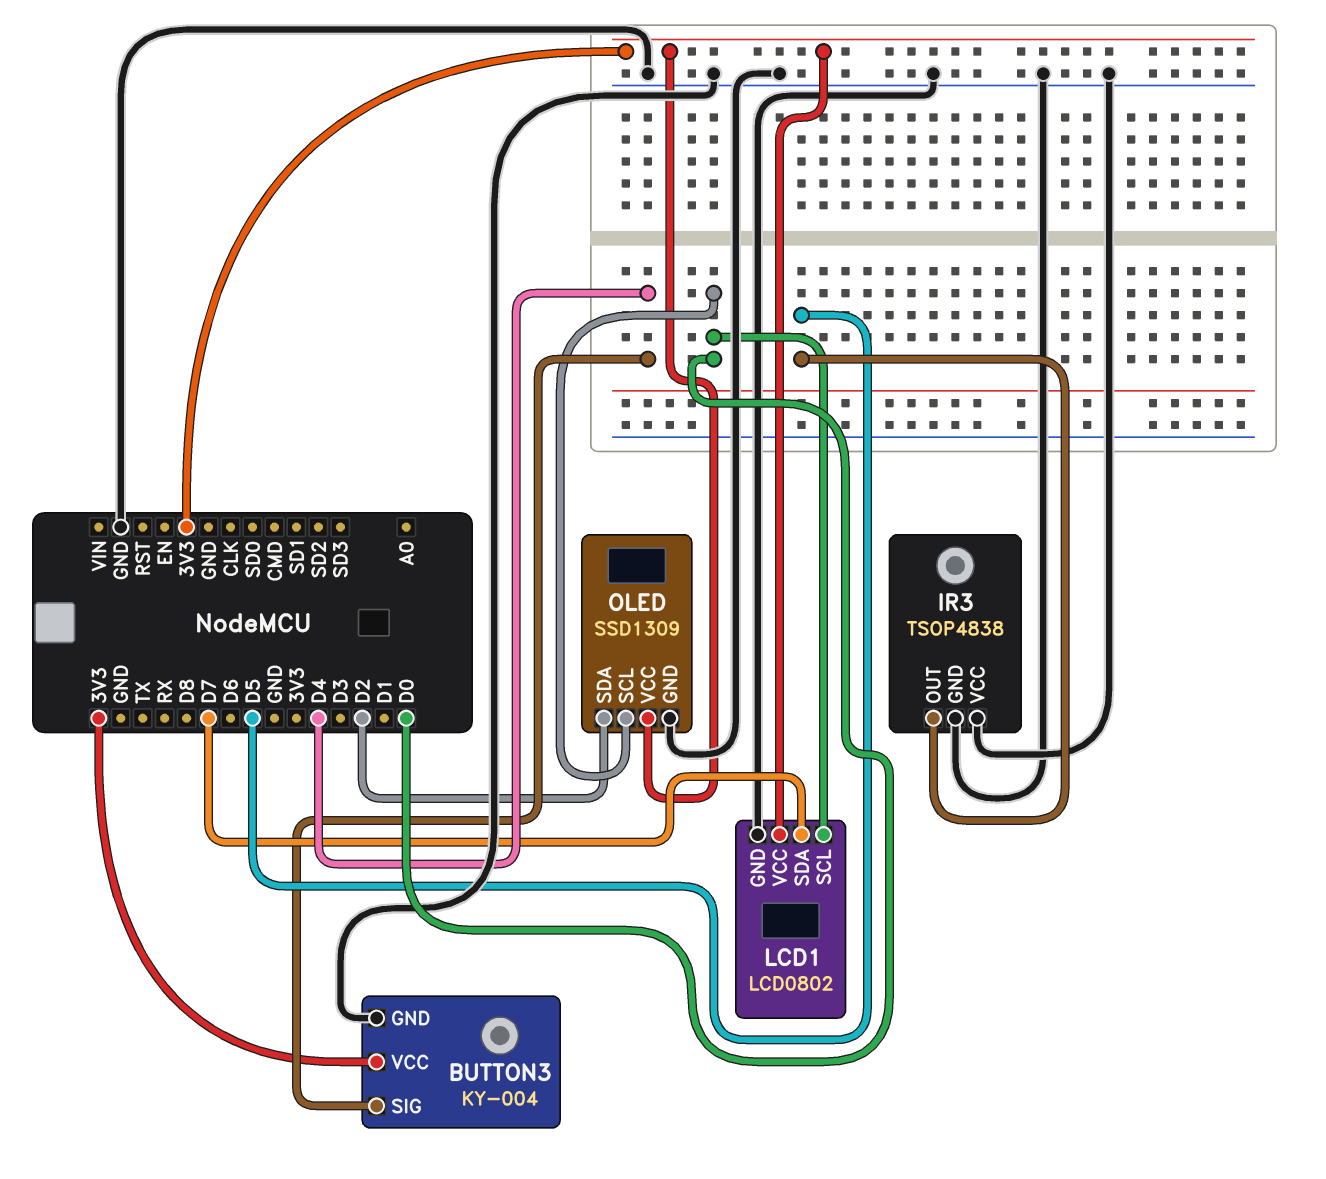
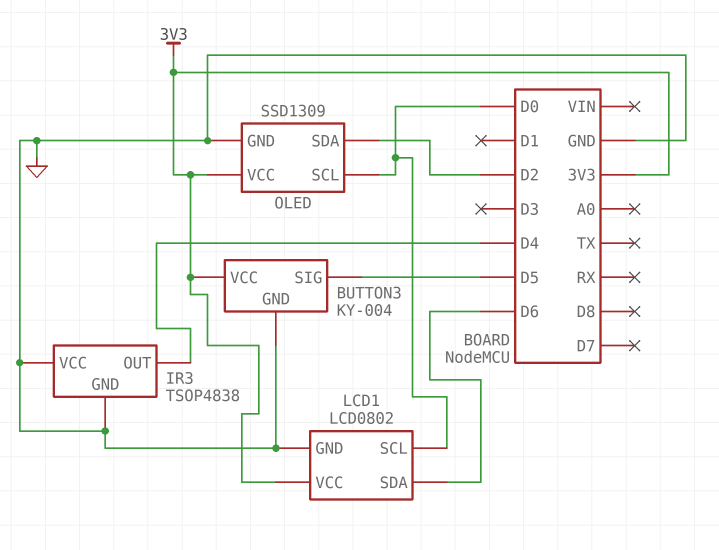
BUTTON3 pin SIG: D4 -> D5
IR3 pin OUT: D5 -> D4
LCD1 pin SDA: D7 -> D6

